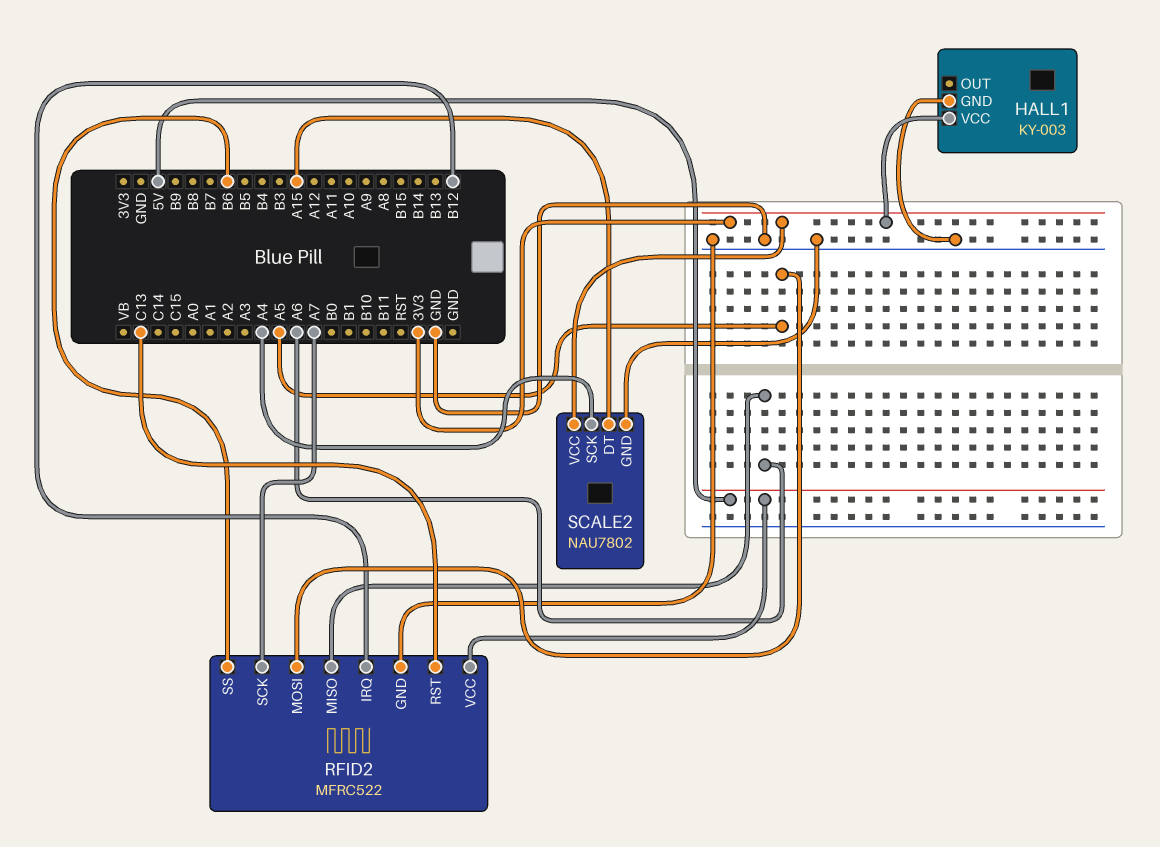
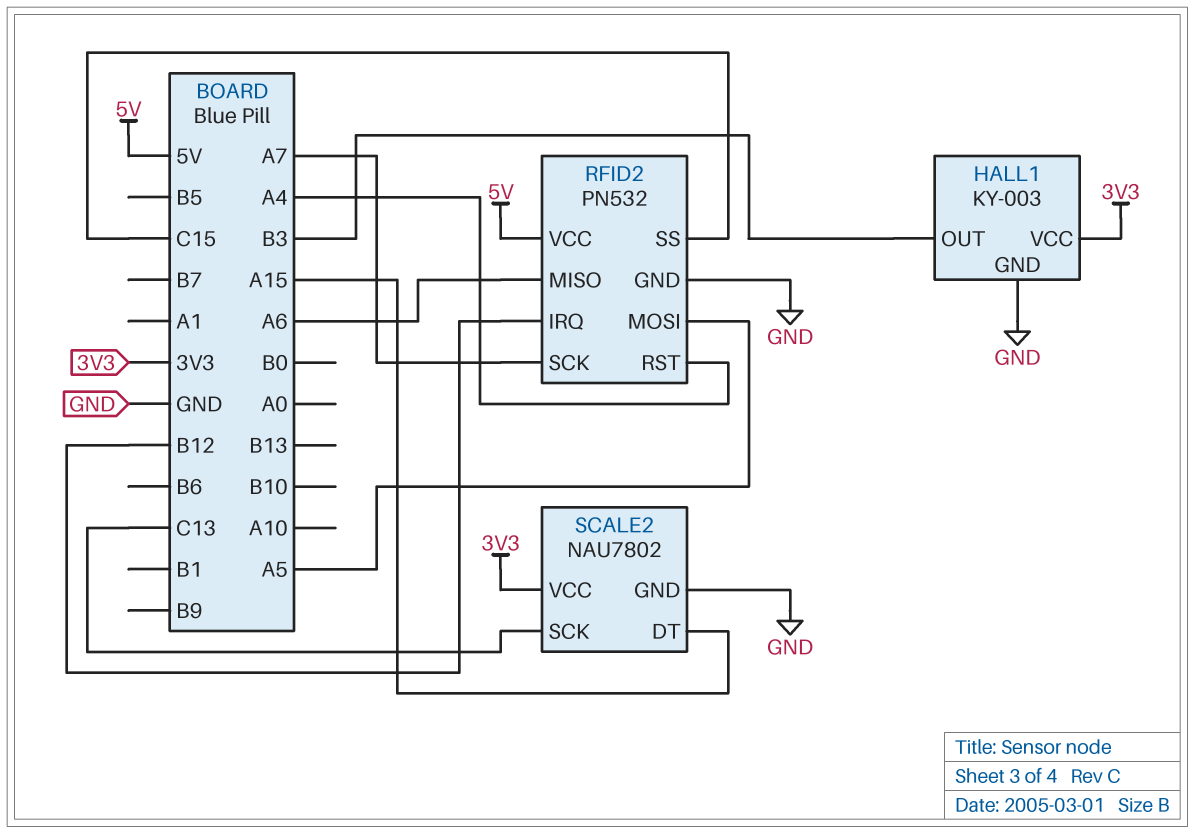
HALL1 pin OUT: none -> B3
RFID2: MFRC522 -> PN532
RFID2 pin RST: C13 -> A4
RFID2 pin SS: B6 -> C15
SCALE2 pin SCK: A4 -> C13

